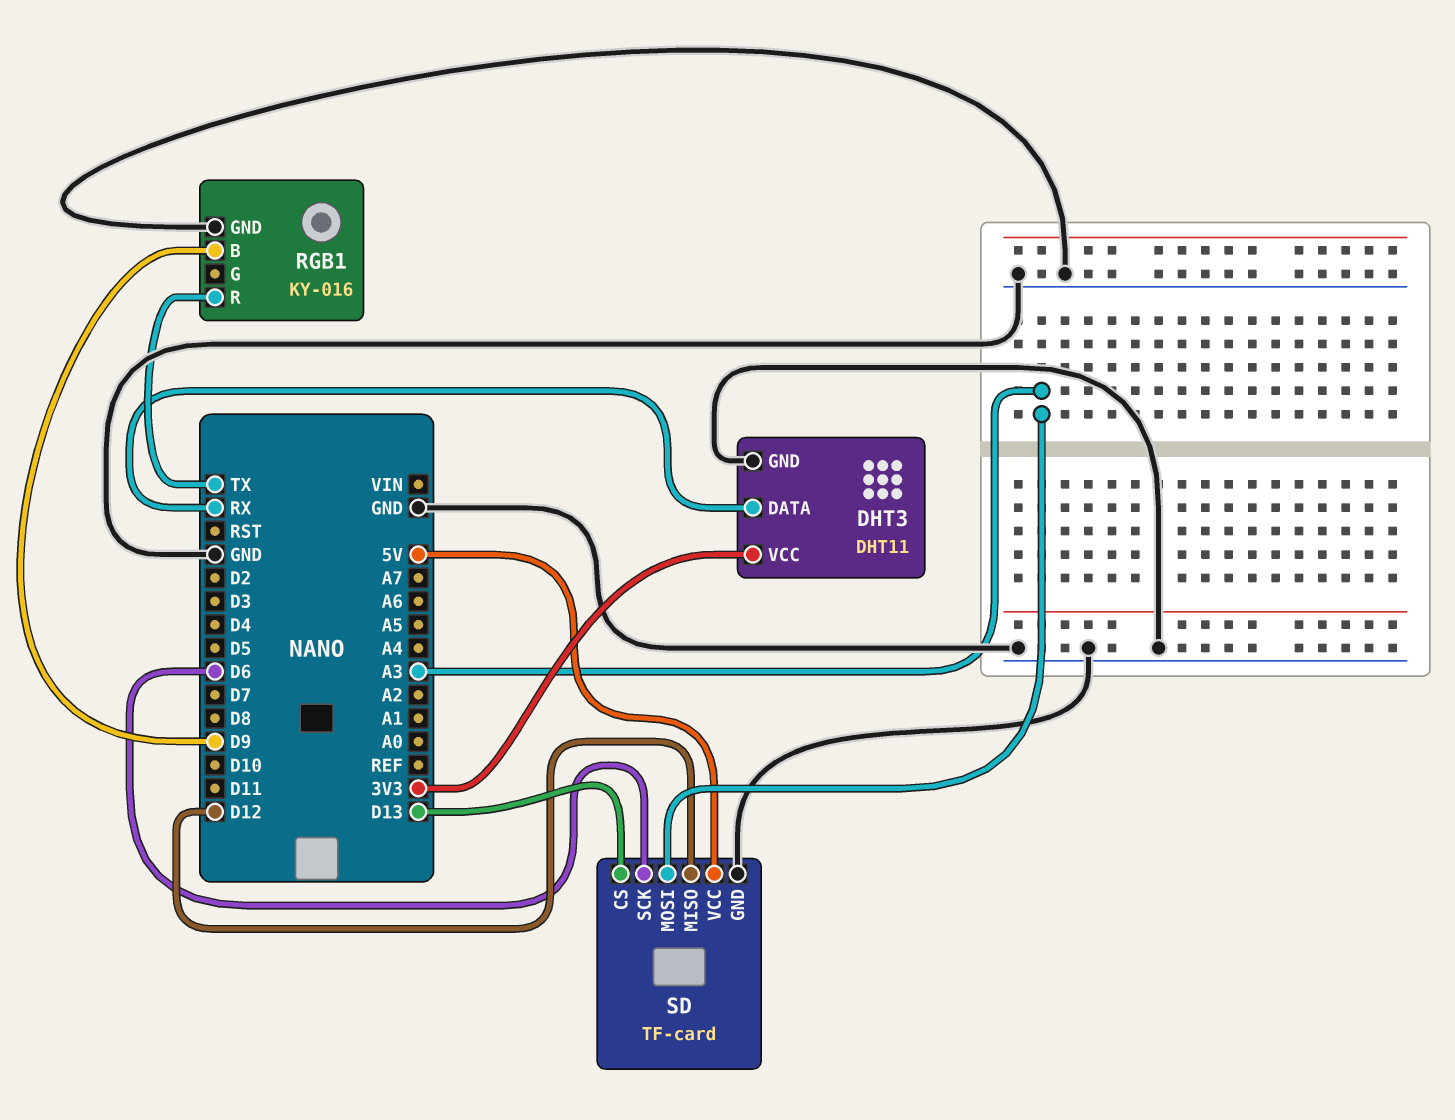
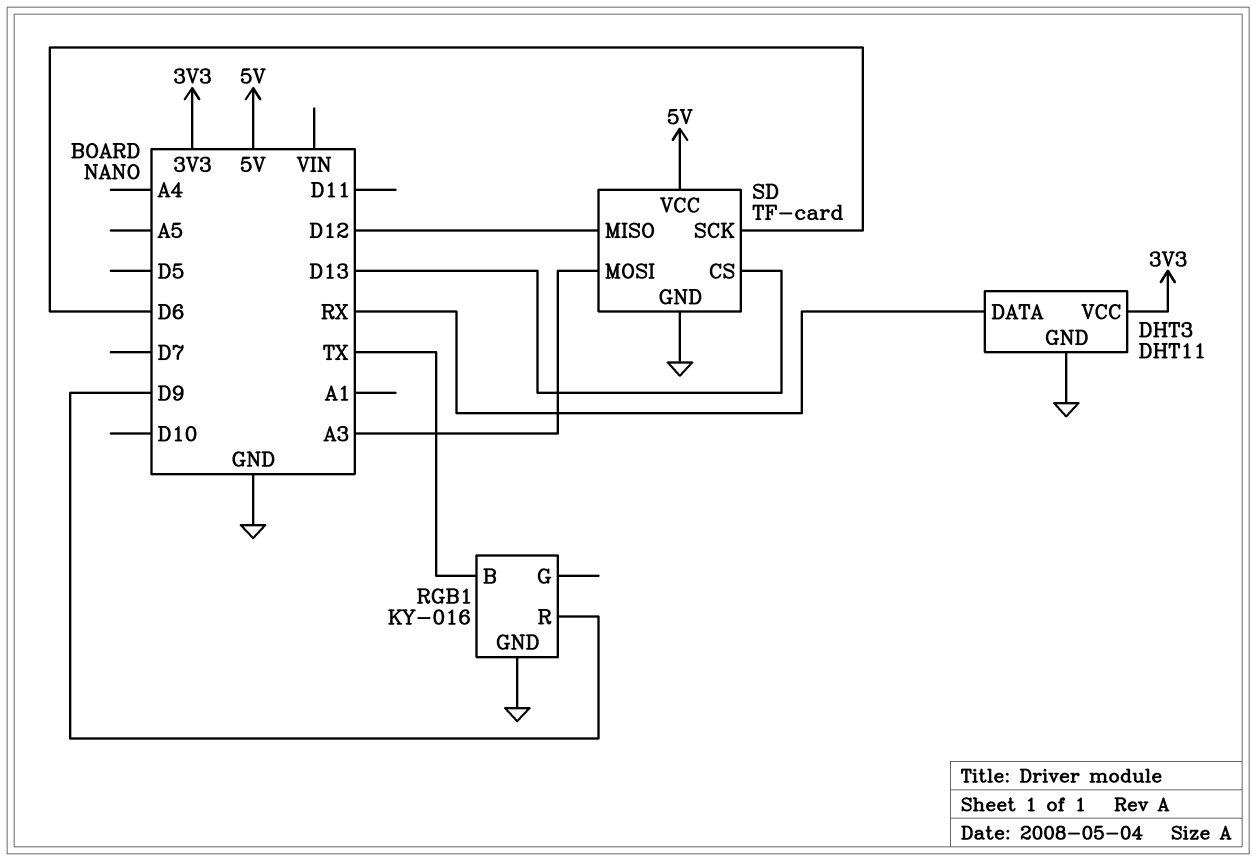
RGB1 pin B: D9 -> TX
RGB1 pin R: TX -> D9

